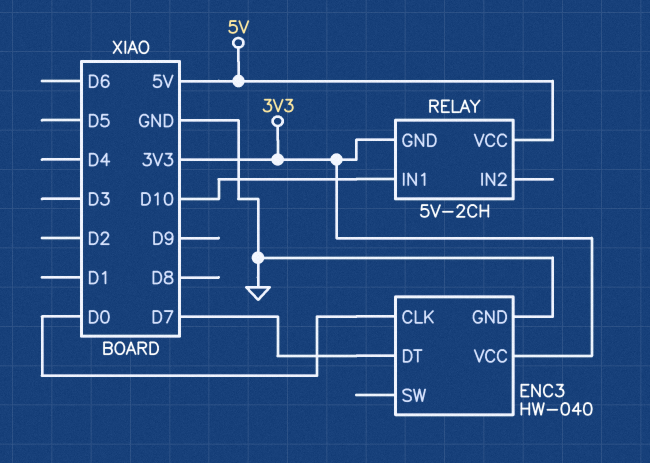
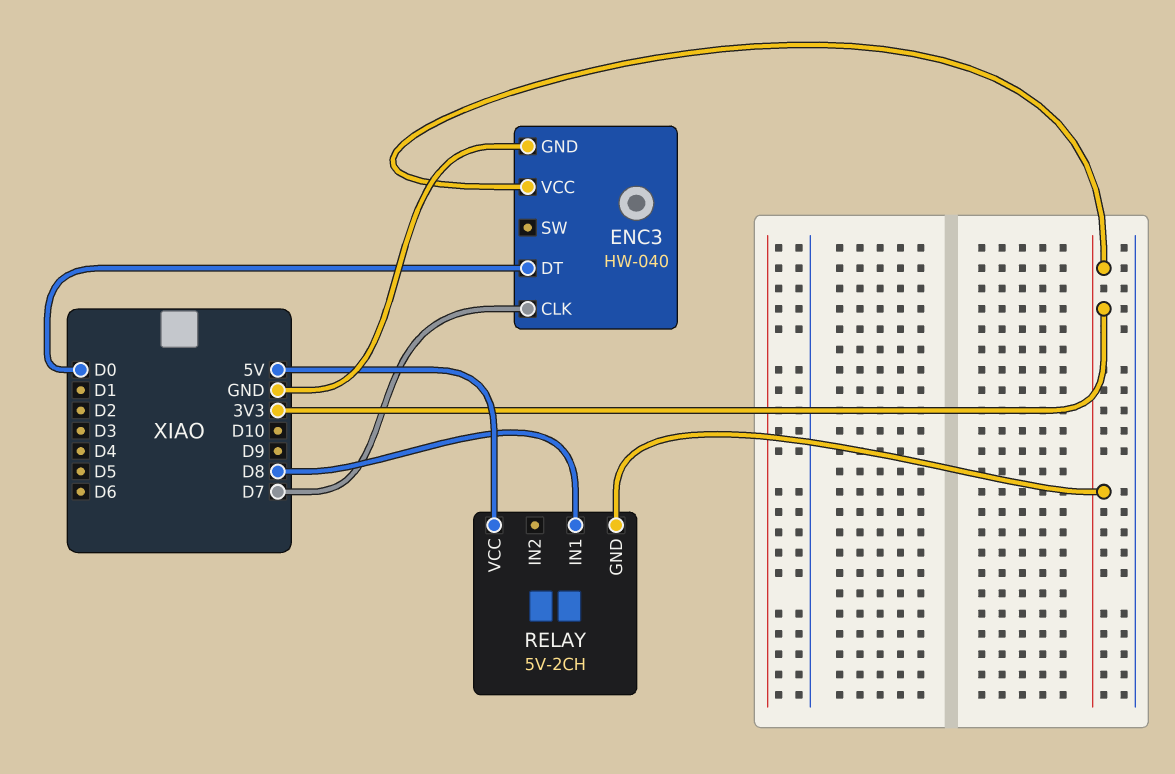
ENC3 pin CLK: D0 -> D7
ENC3 pin DT: D7 -> D0
RELAY pin IN1: D10 -> D8

